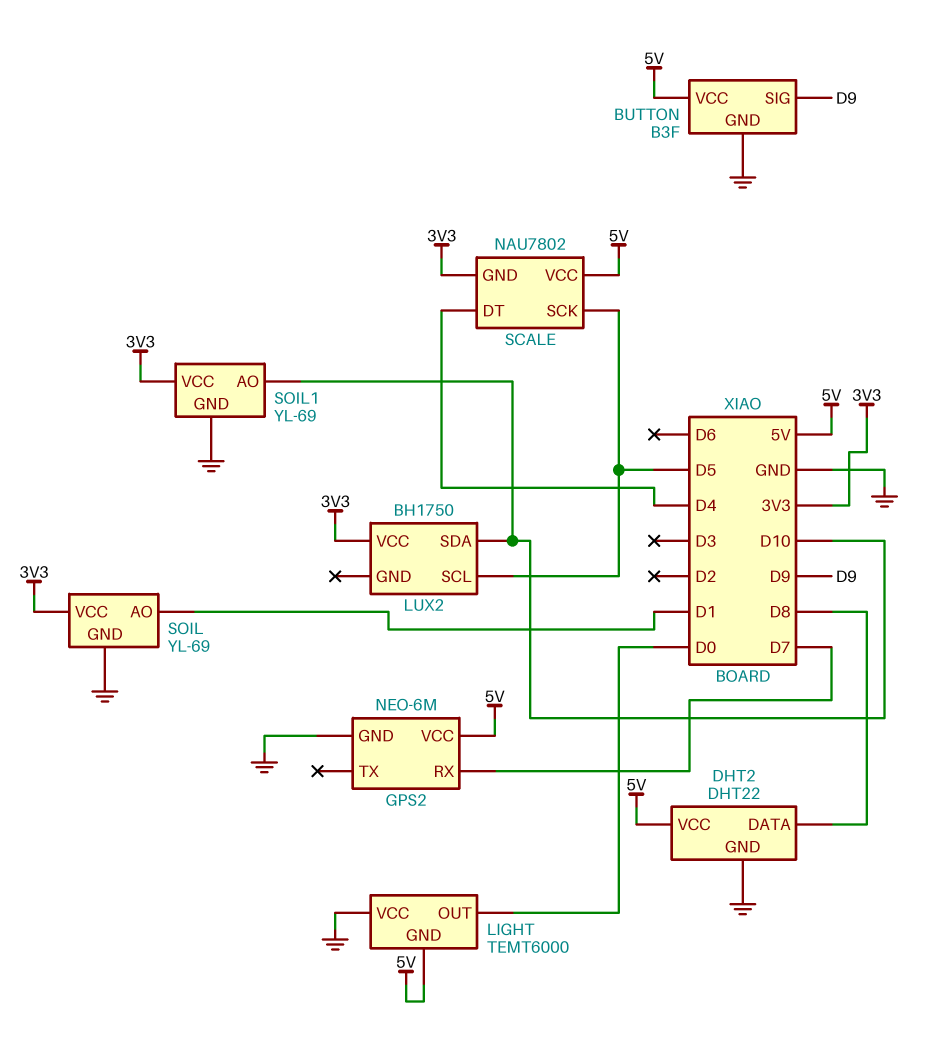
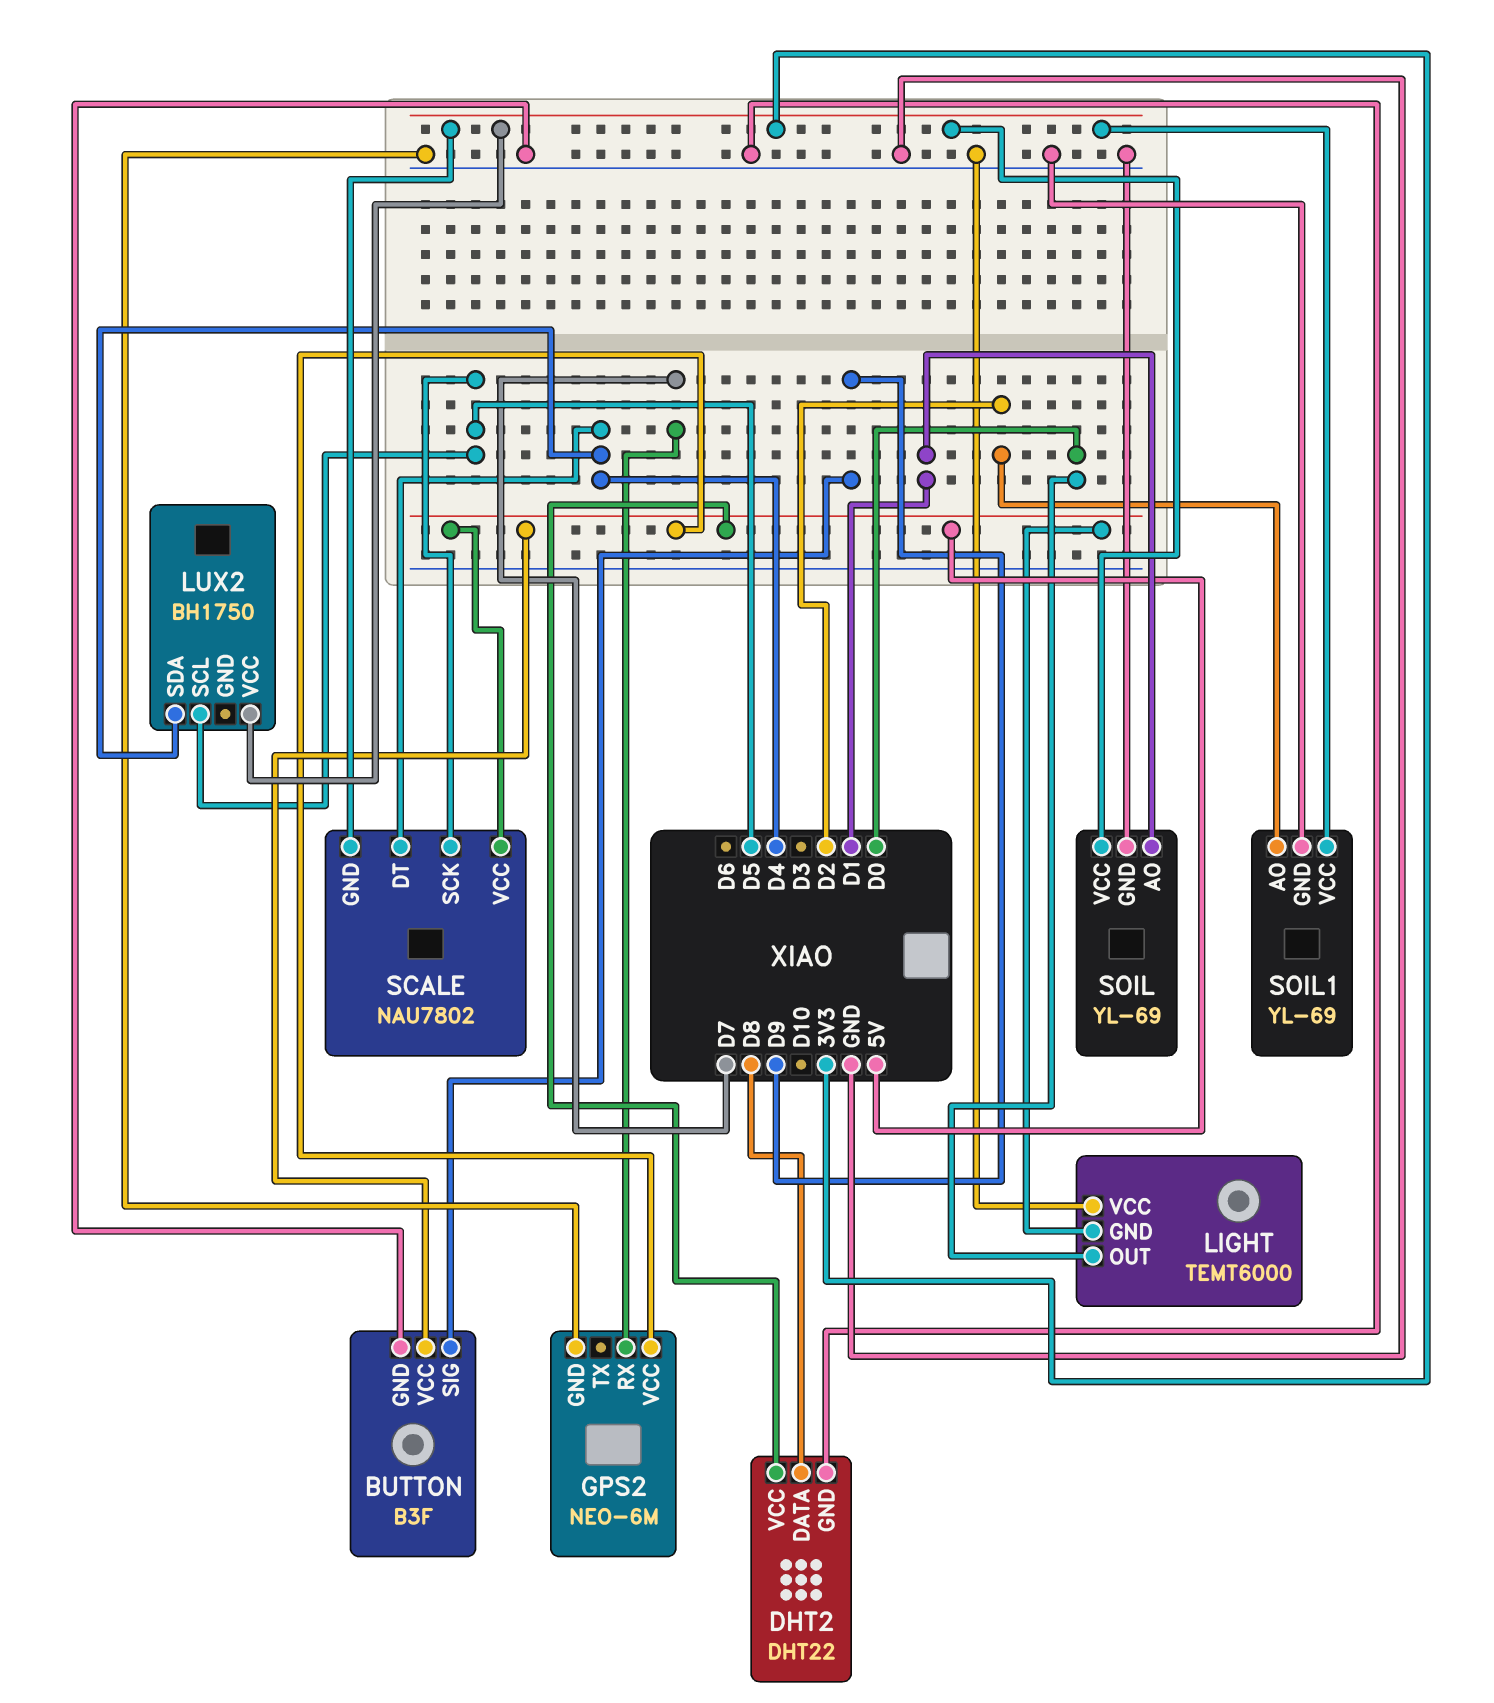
LUX2 pin SDA: D10 -> D4
SOIL1 pin AO: D10 -> D2

